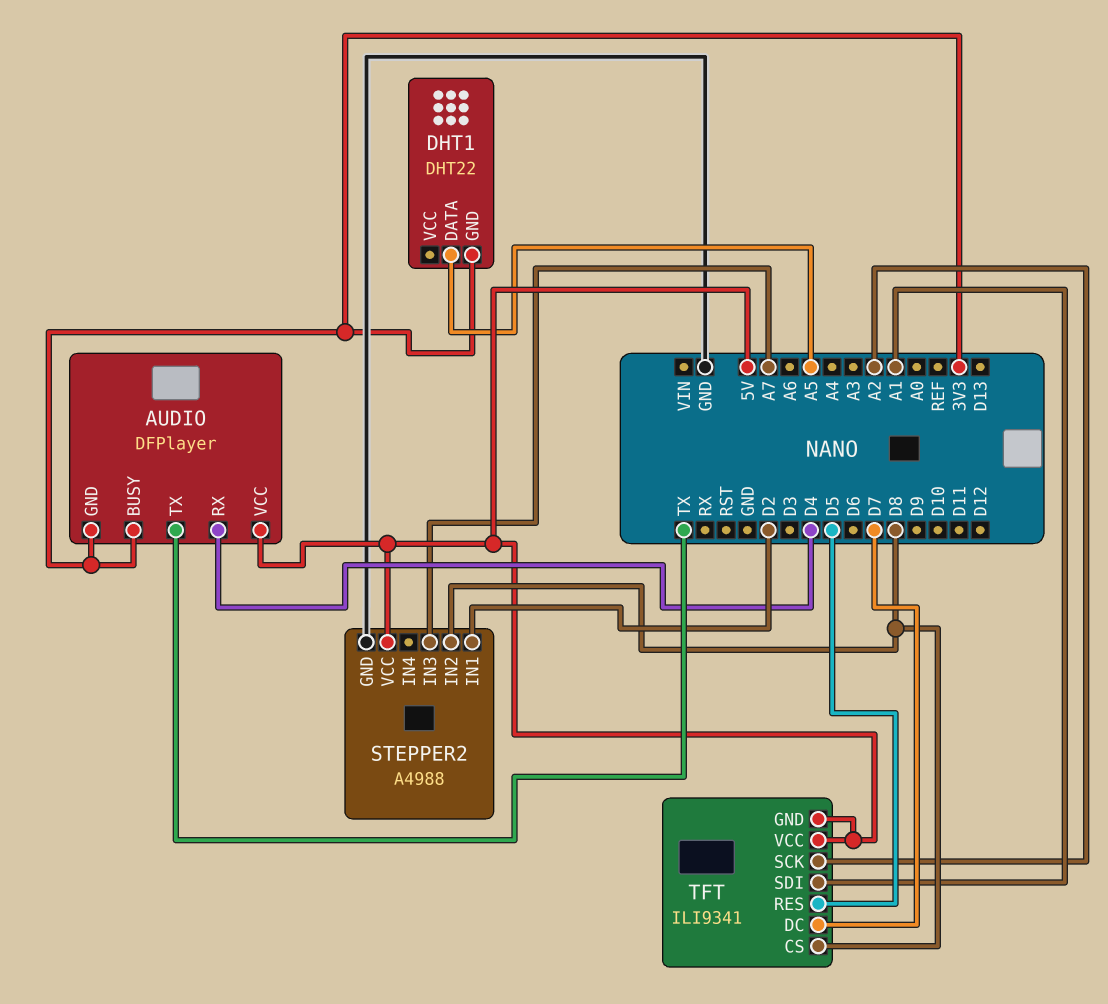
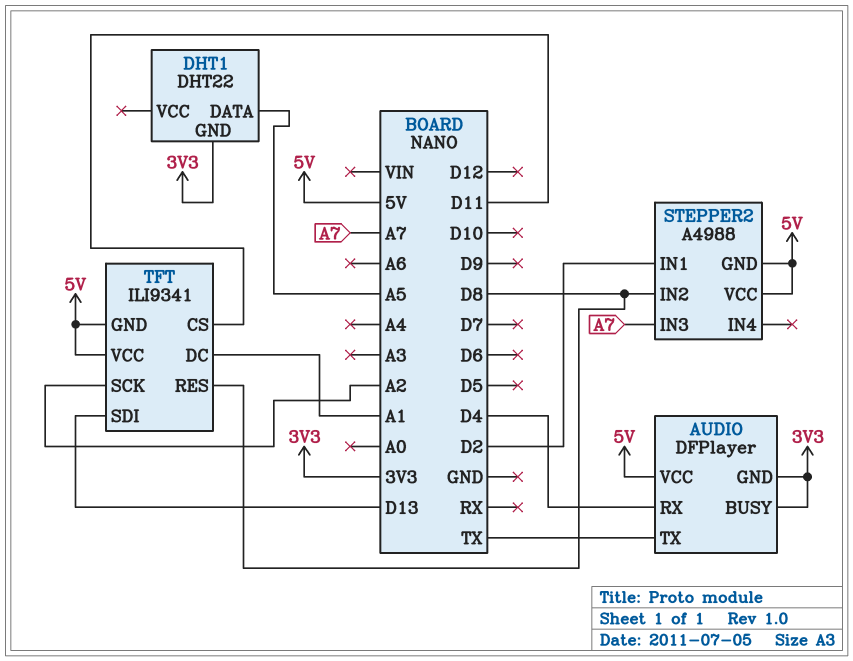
STEPPER2 pin GND: GND -> 5V
TFT pin CS: D8 -> D11
TFT pin DC: D7 -> A1
TFT pin RES: D5 -> D8
TFT pin SDI: A1 -> D13

